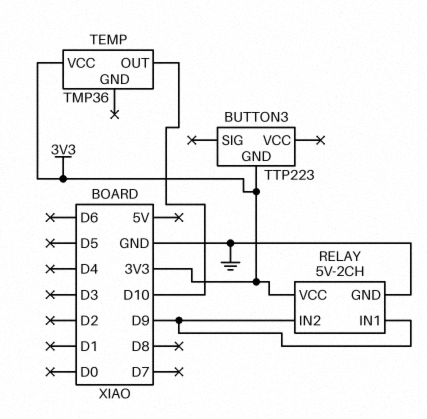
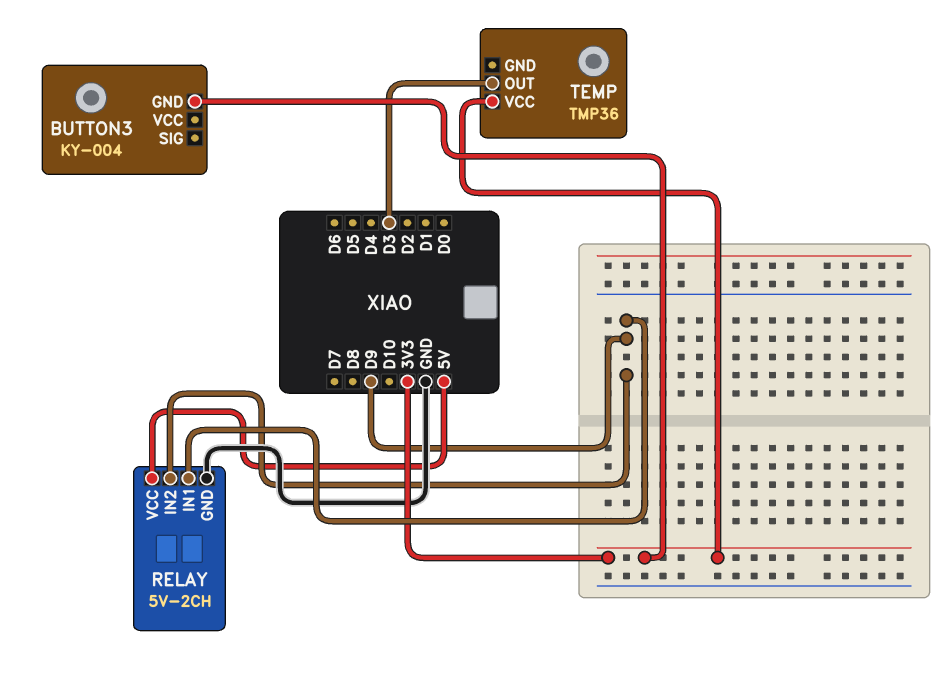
BUTTON3: TTP223 -> KY-004
RELAY pin VCC: 3V3 -> 5V
TEMP pin OUT: D10 -> D3

